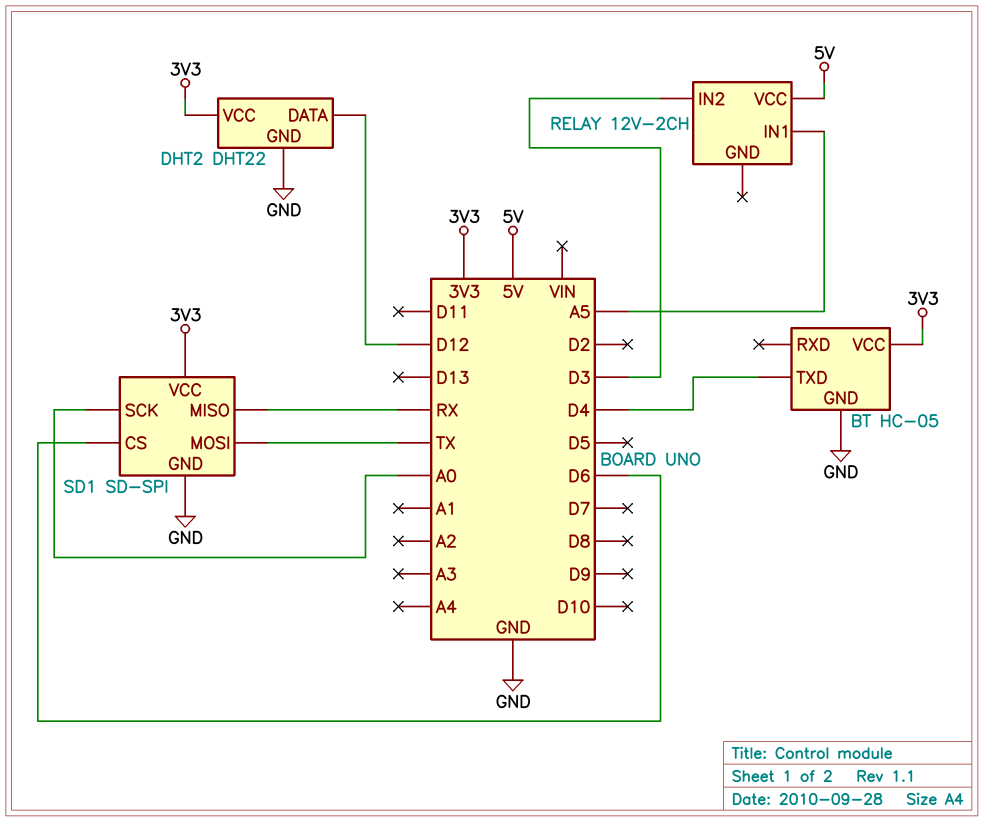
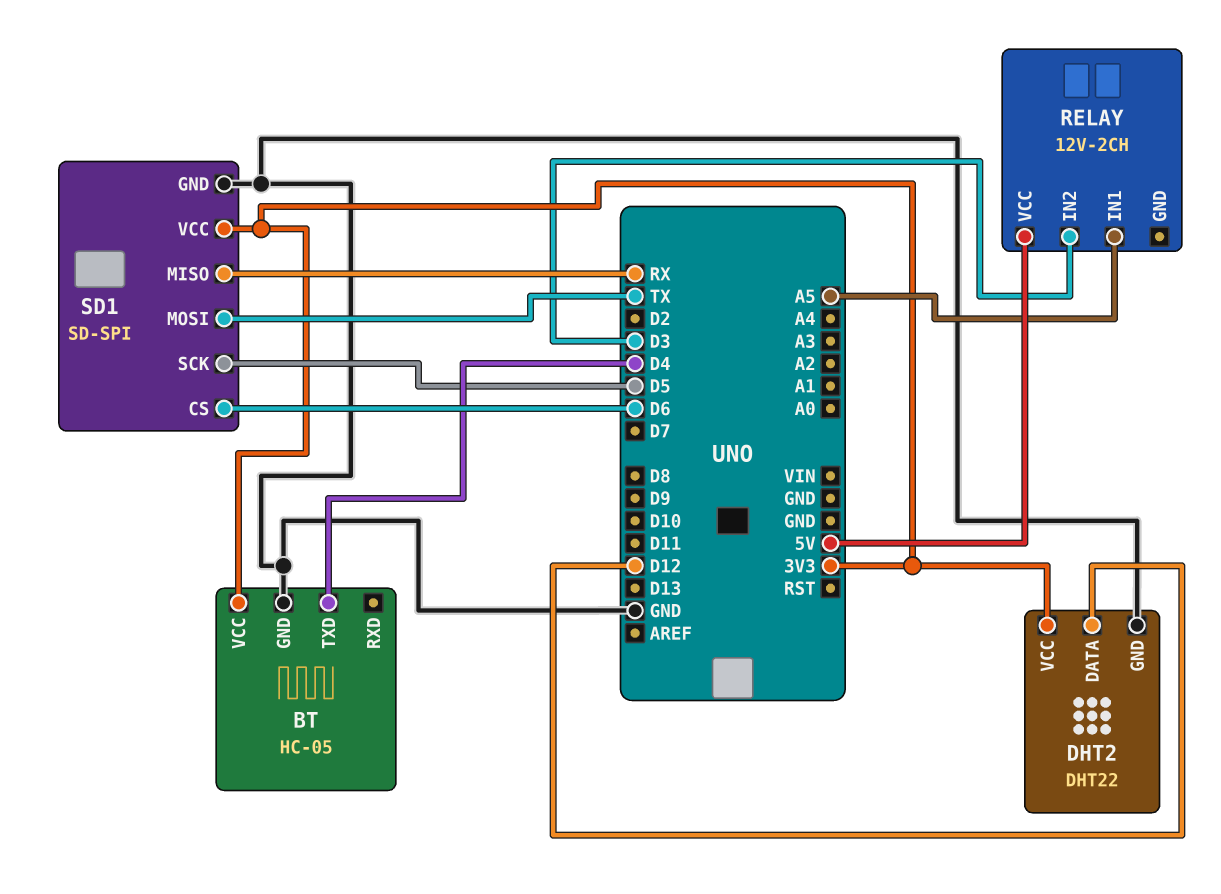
SD1 pin SCK: A0 -> D5

